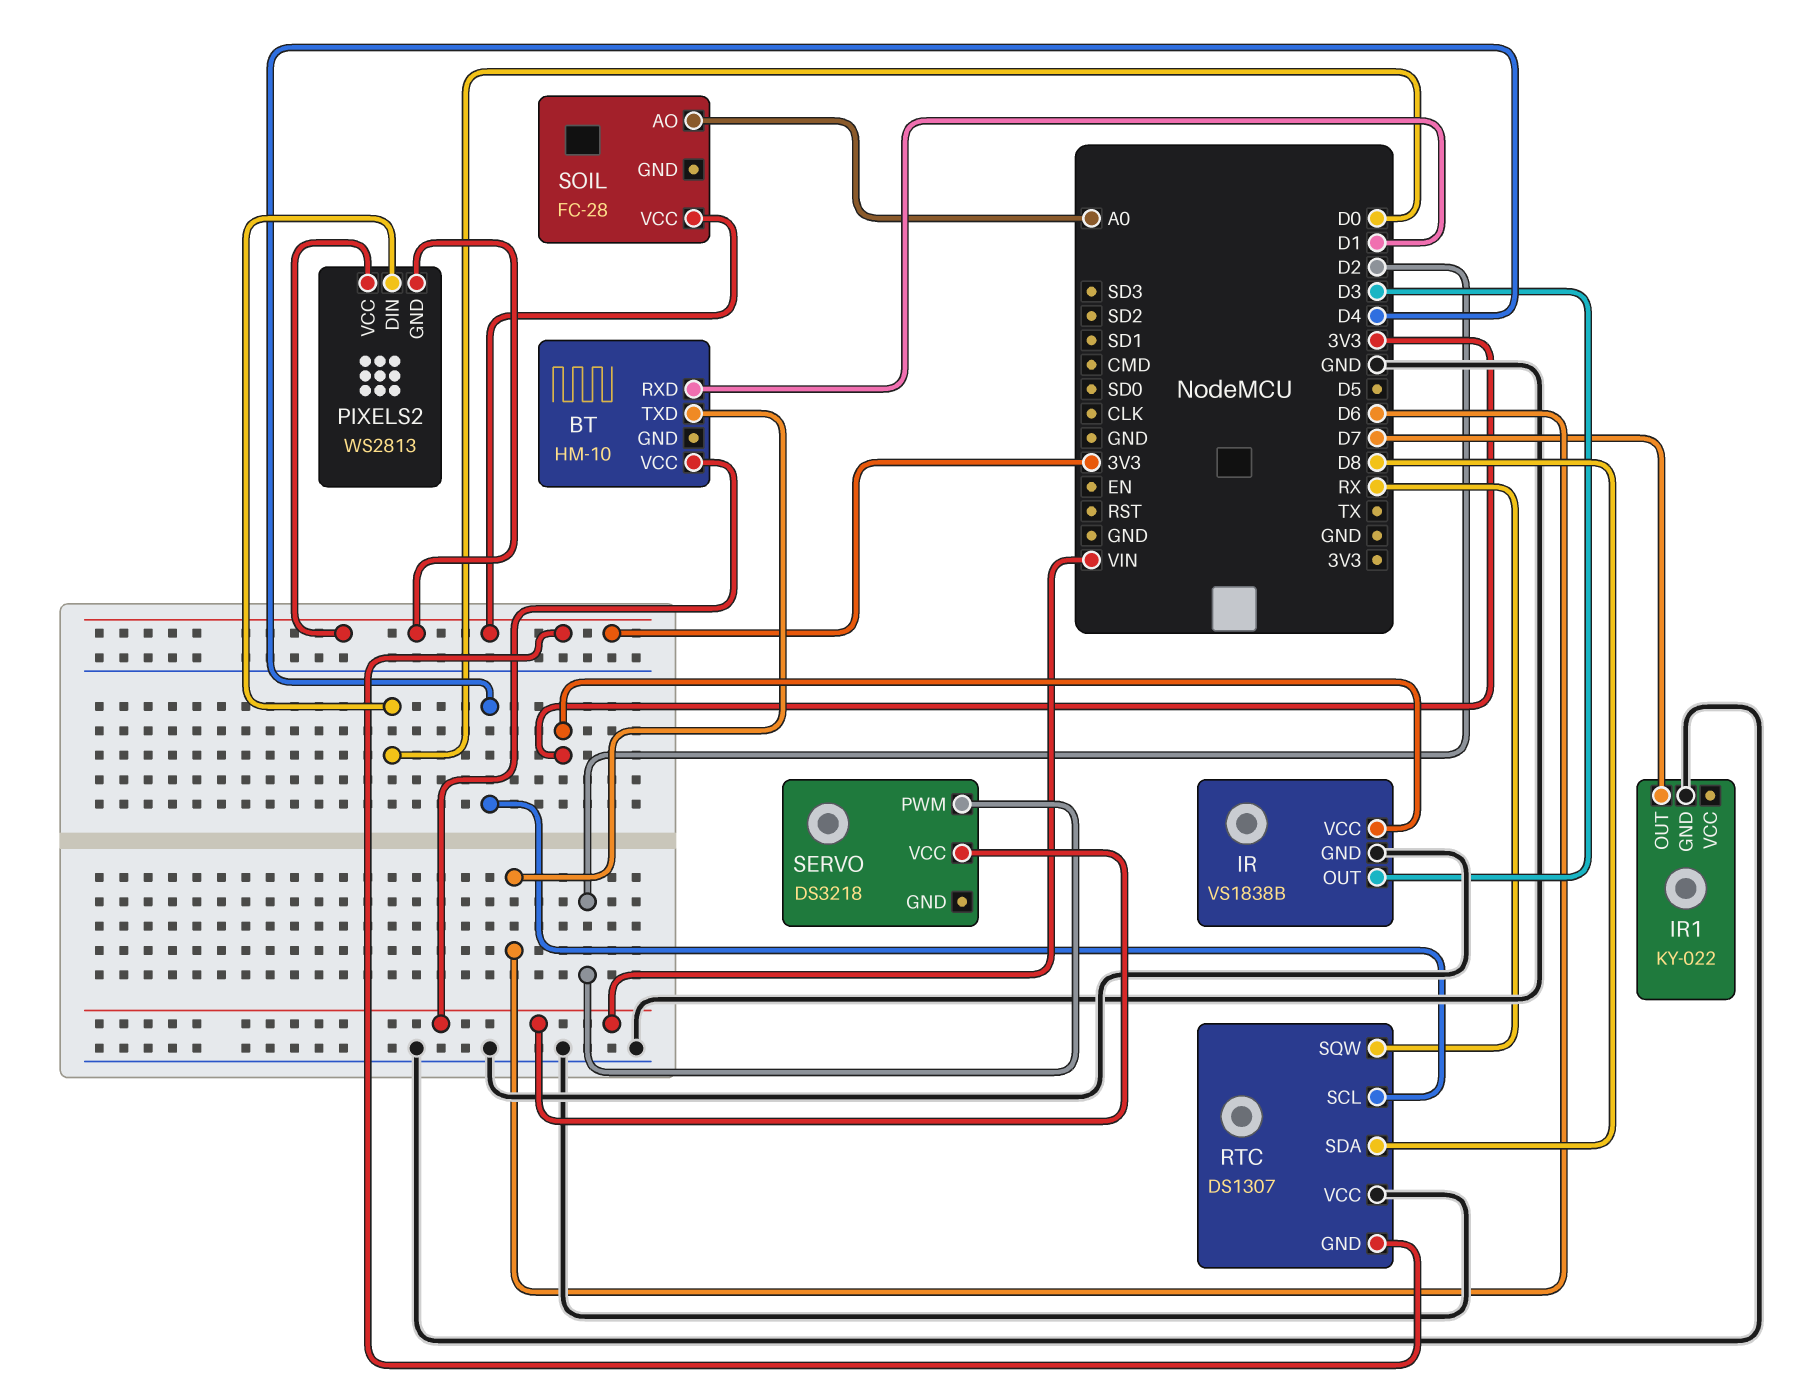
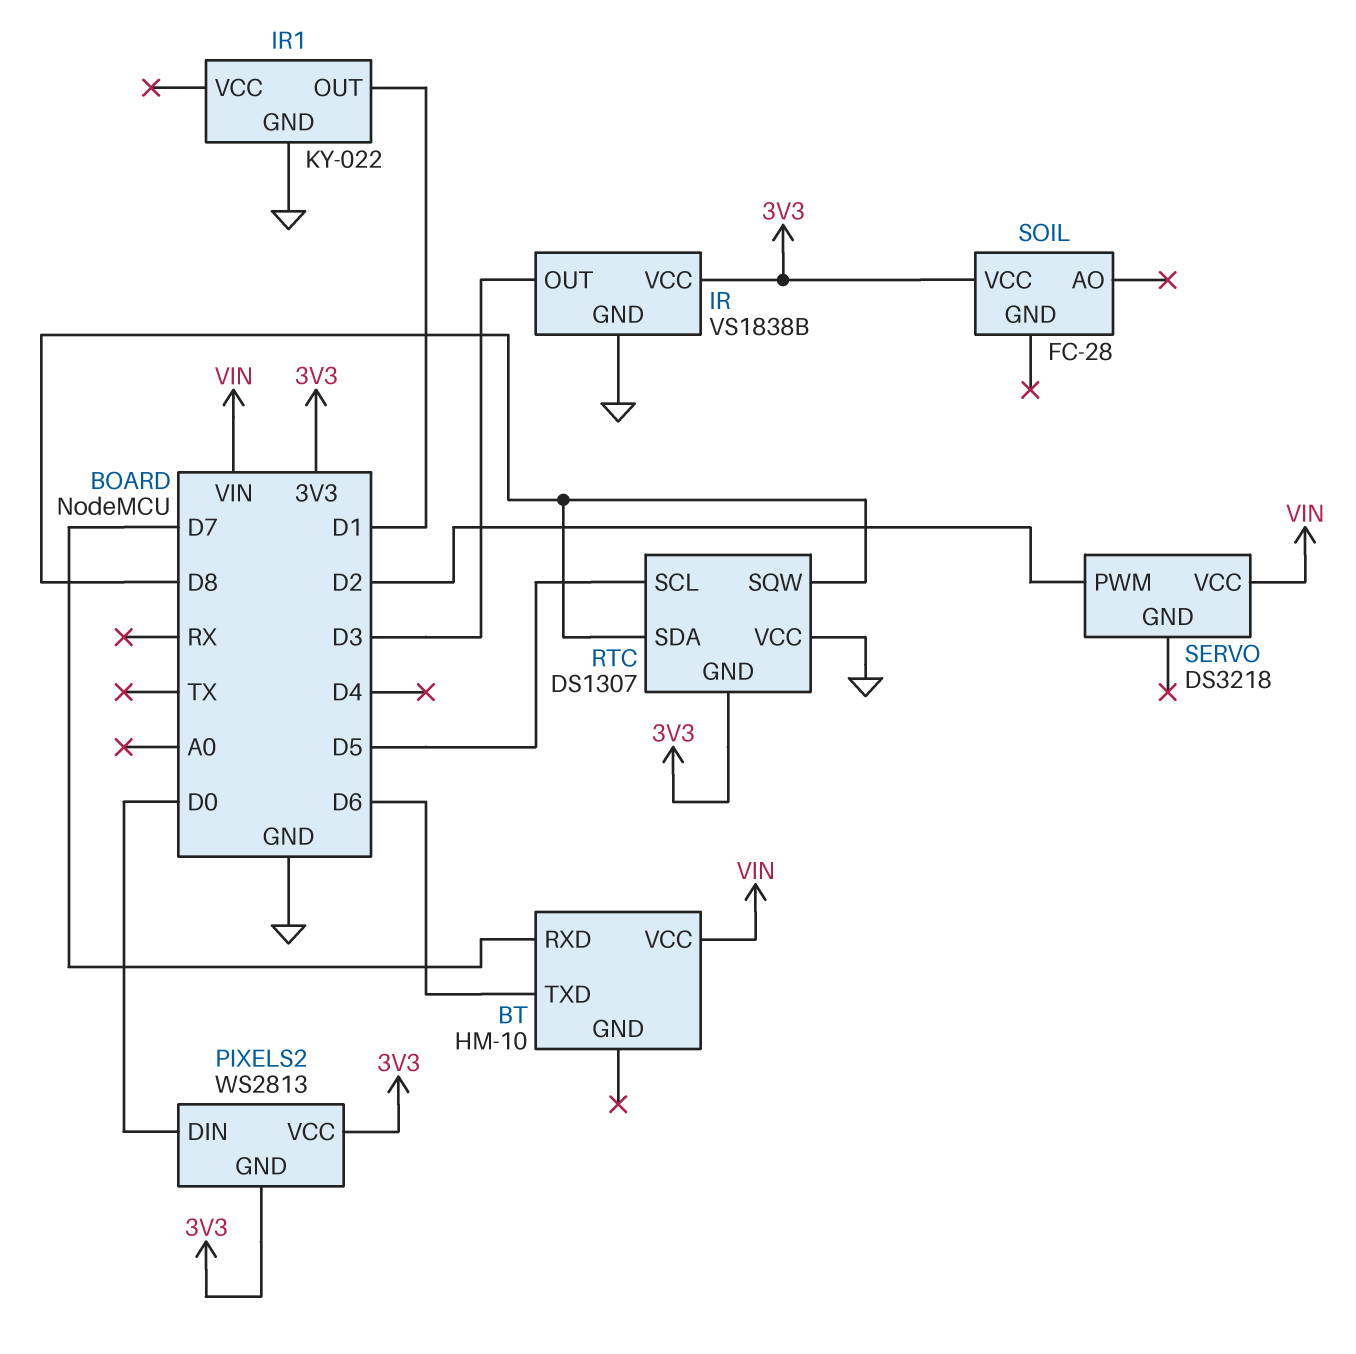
BT pin RXD: D1 -> D7
IR1 pin OUT: D7 -> D1
RTC pin SCL: D4 -> D5
RTC pin SQW: RX -> D8
SOIL pin AO: A0 -> none

